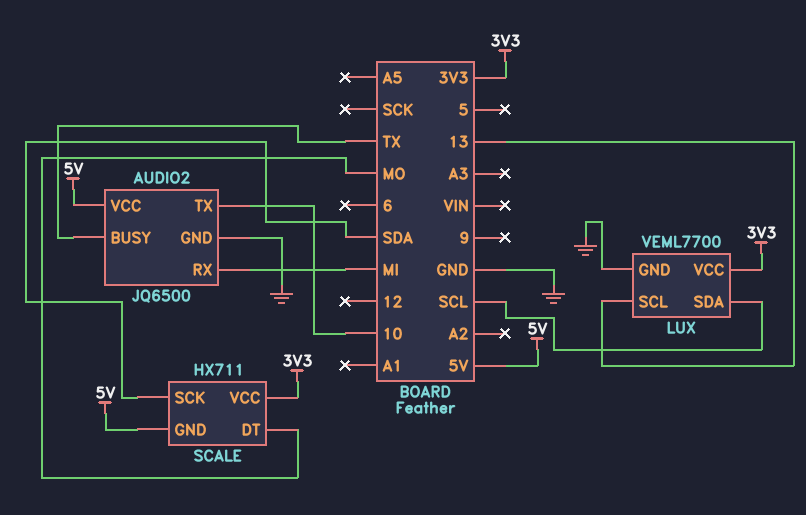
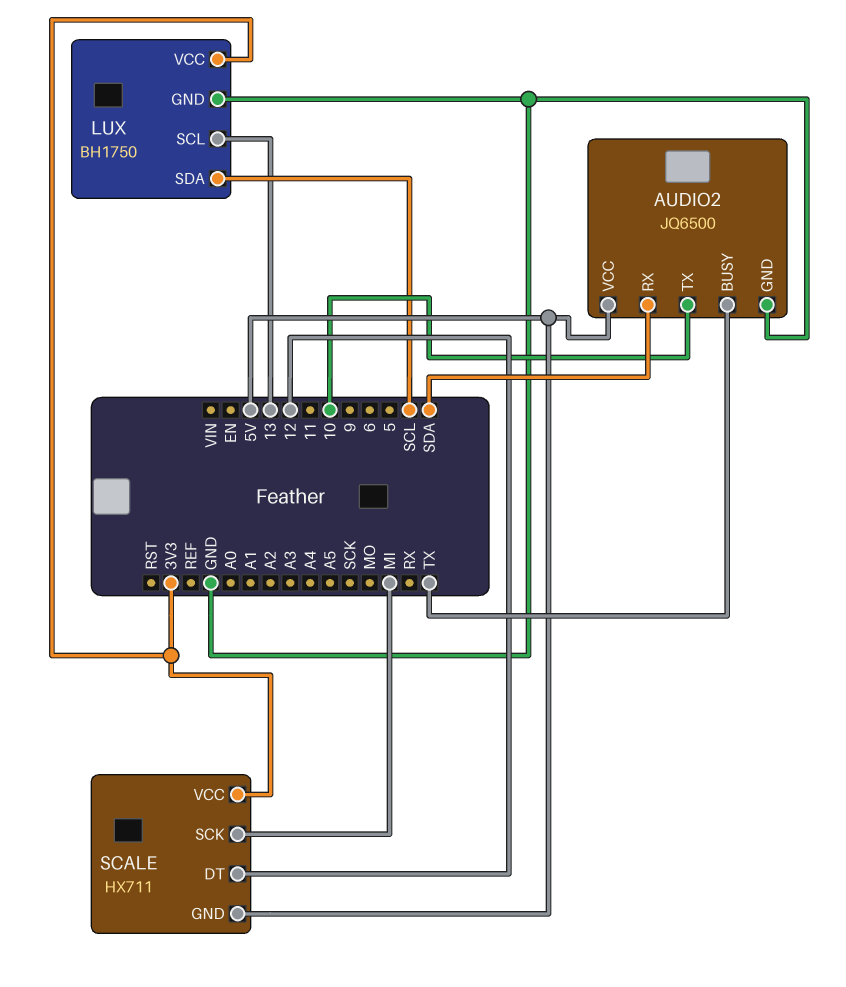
AUDIO2 pin RX: MI -> SDA
LUX: VEML7700 -> BH1750
SCALE pin DT: MO -> 12
SCALE pin SCK: SDA -> MI

